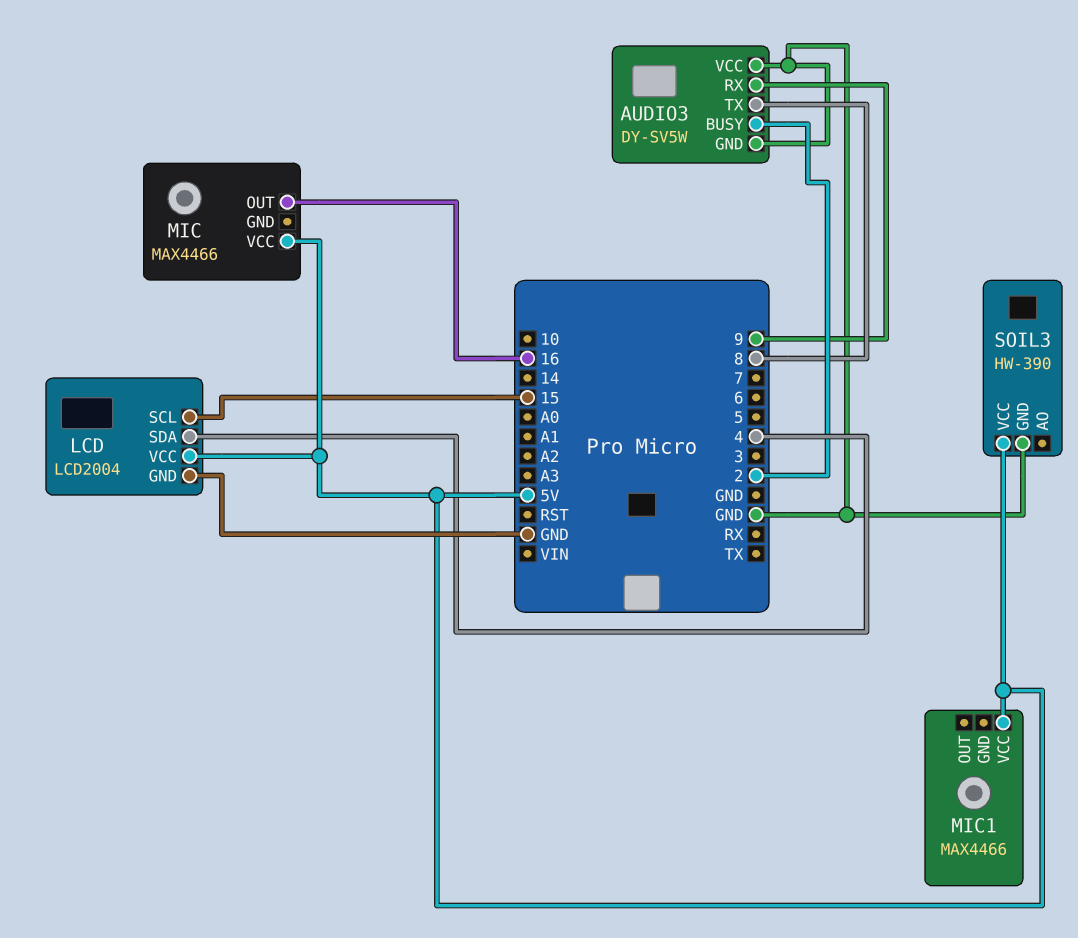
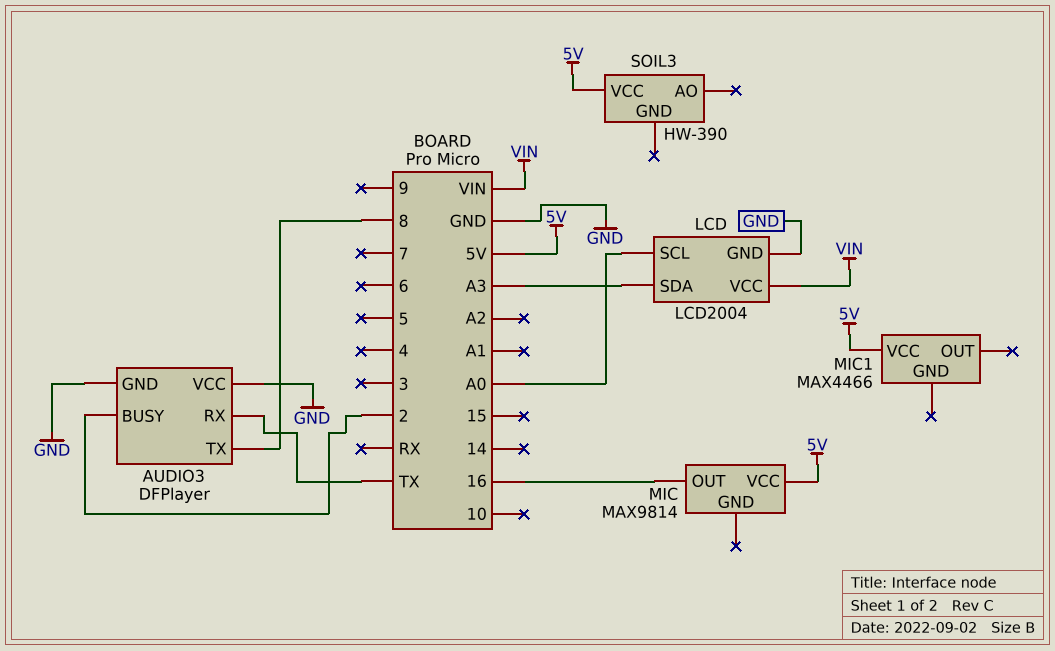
AUDIO3: DY-SV5W -> DFPlayer
AUDIO3 pin RX: 9 -> TX
LCD pin SCL: 15 -> A0
LCD pin SDA: 4 -> A3
LCD pin VCC: 5V -> VIN
MIC: MAX4466 -> MAX9814
SOIL3 pin GND: GND -> none

